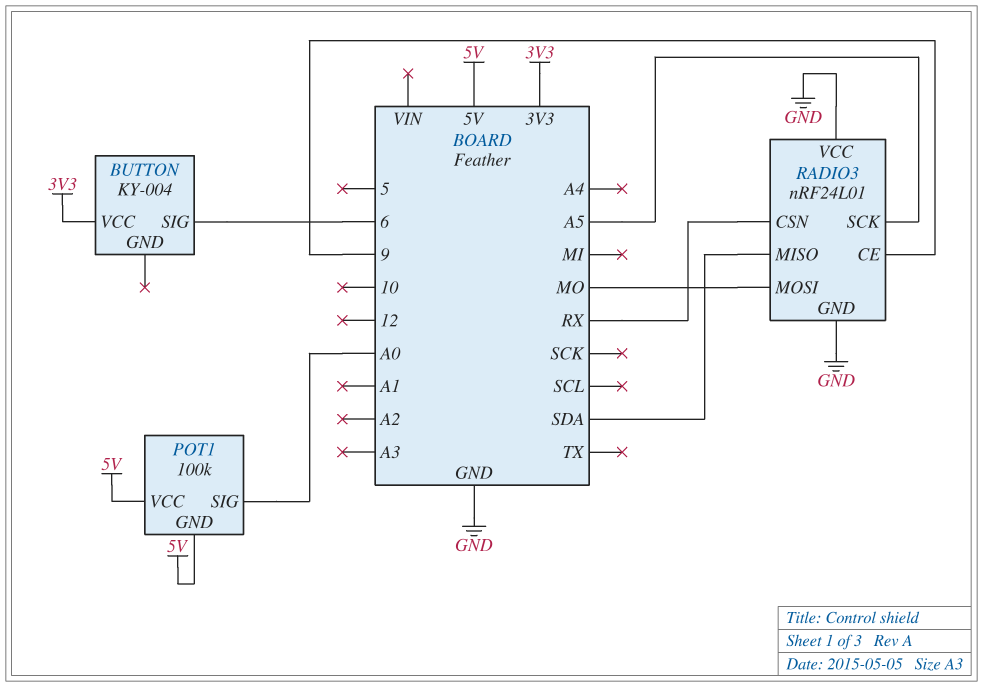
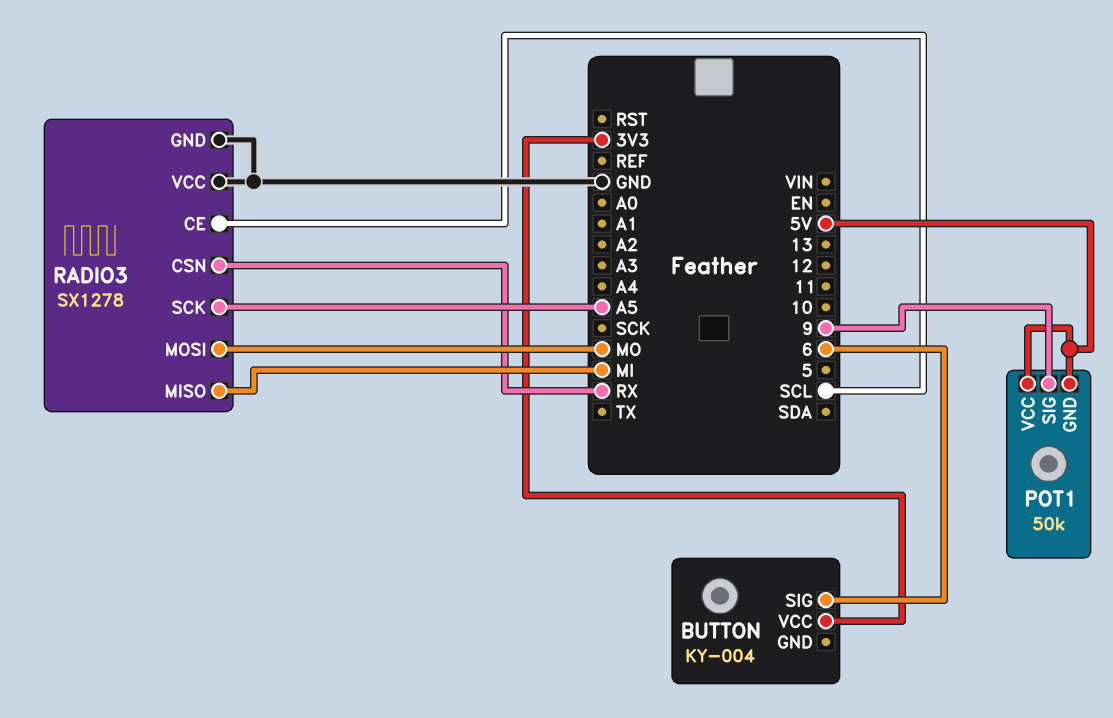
POT1: 100k -> 50k
POT1 pin SIG: A0 -> 9
RADIO3: nRF24L01 -> SX1278
RADIO3 pin CE: 9 -> SCL
RADIO3 pin MISO: SDA -> MI

